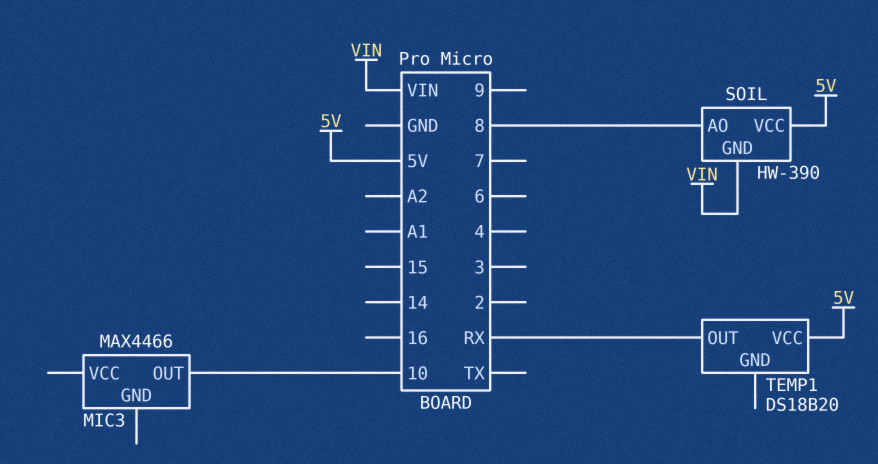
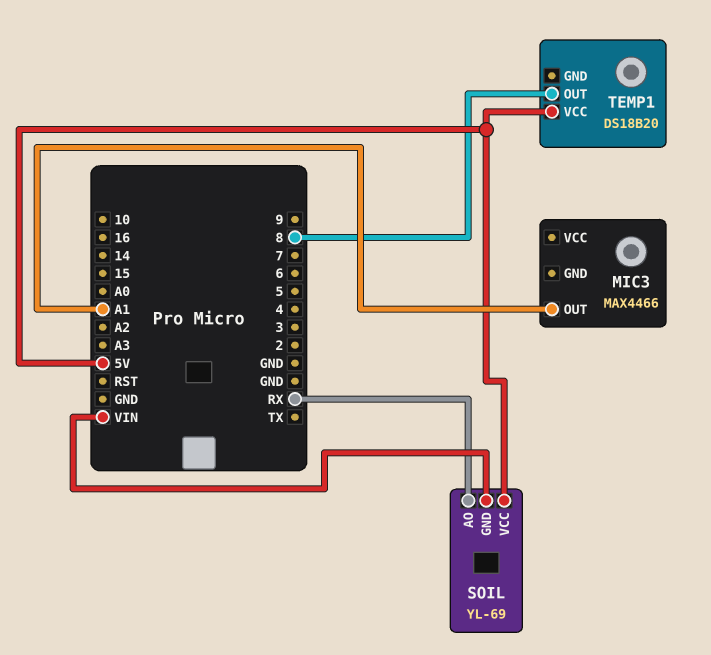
MIC3 pin OUT: 10 -> A1
SOIL: HW-390 -> YL-69
SOIL pin AO: 8 -> RX
TEMP1 pin OUT: RX -> 8

